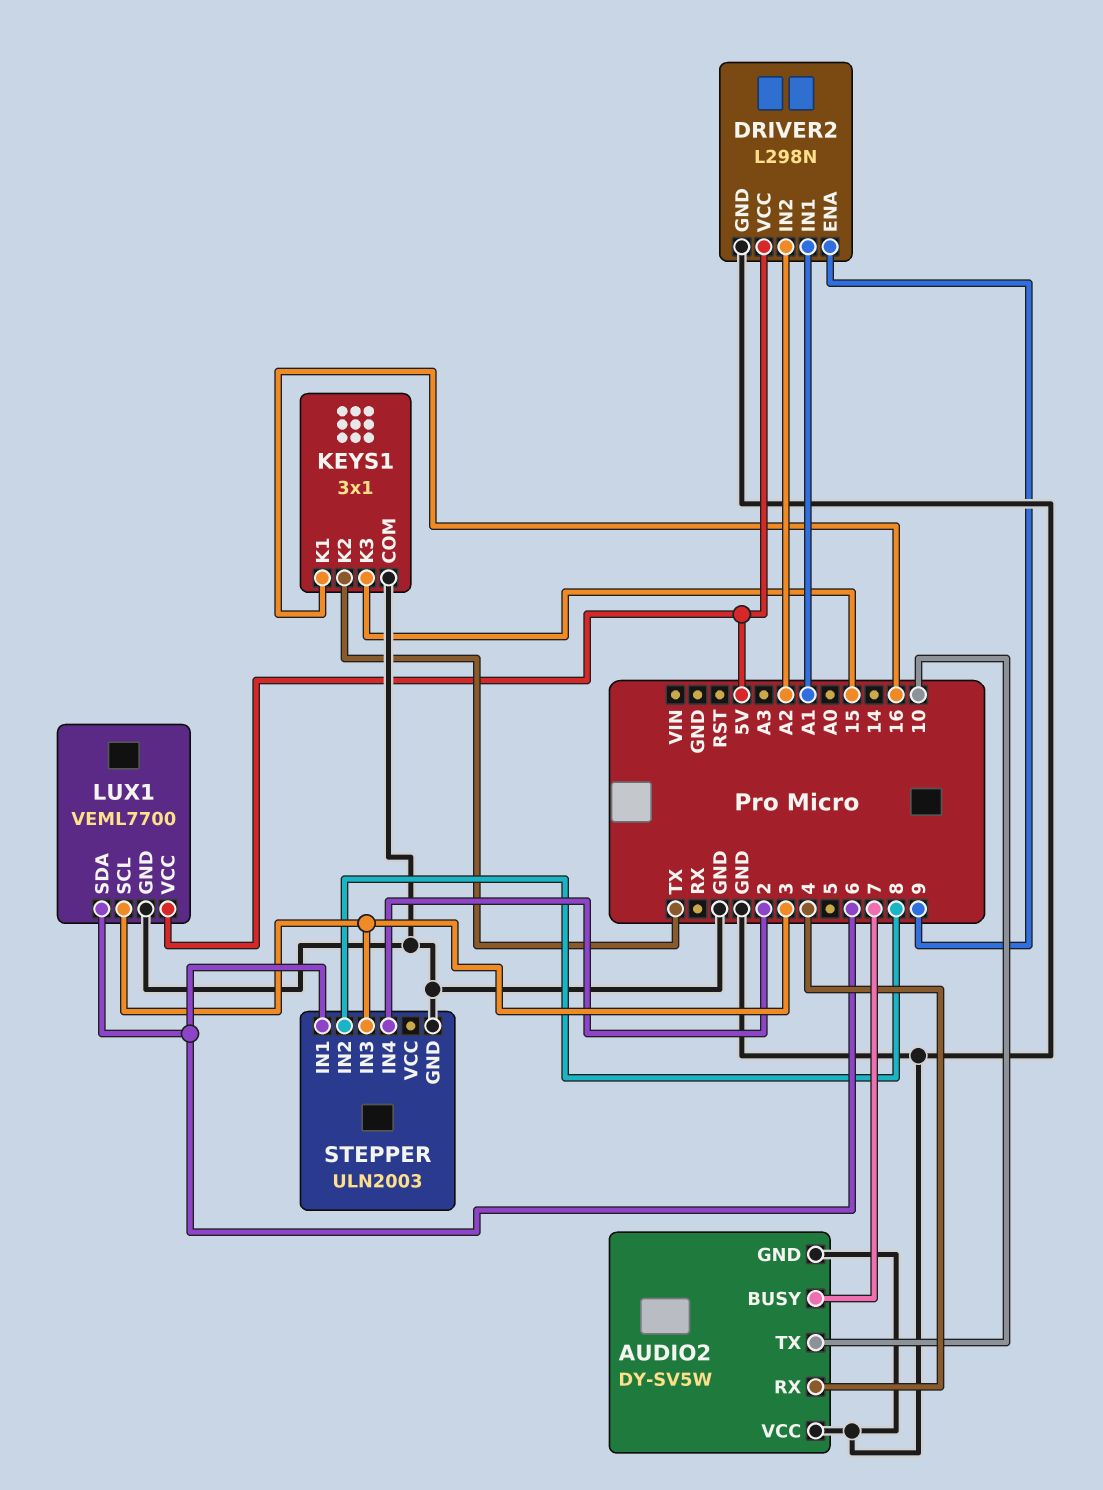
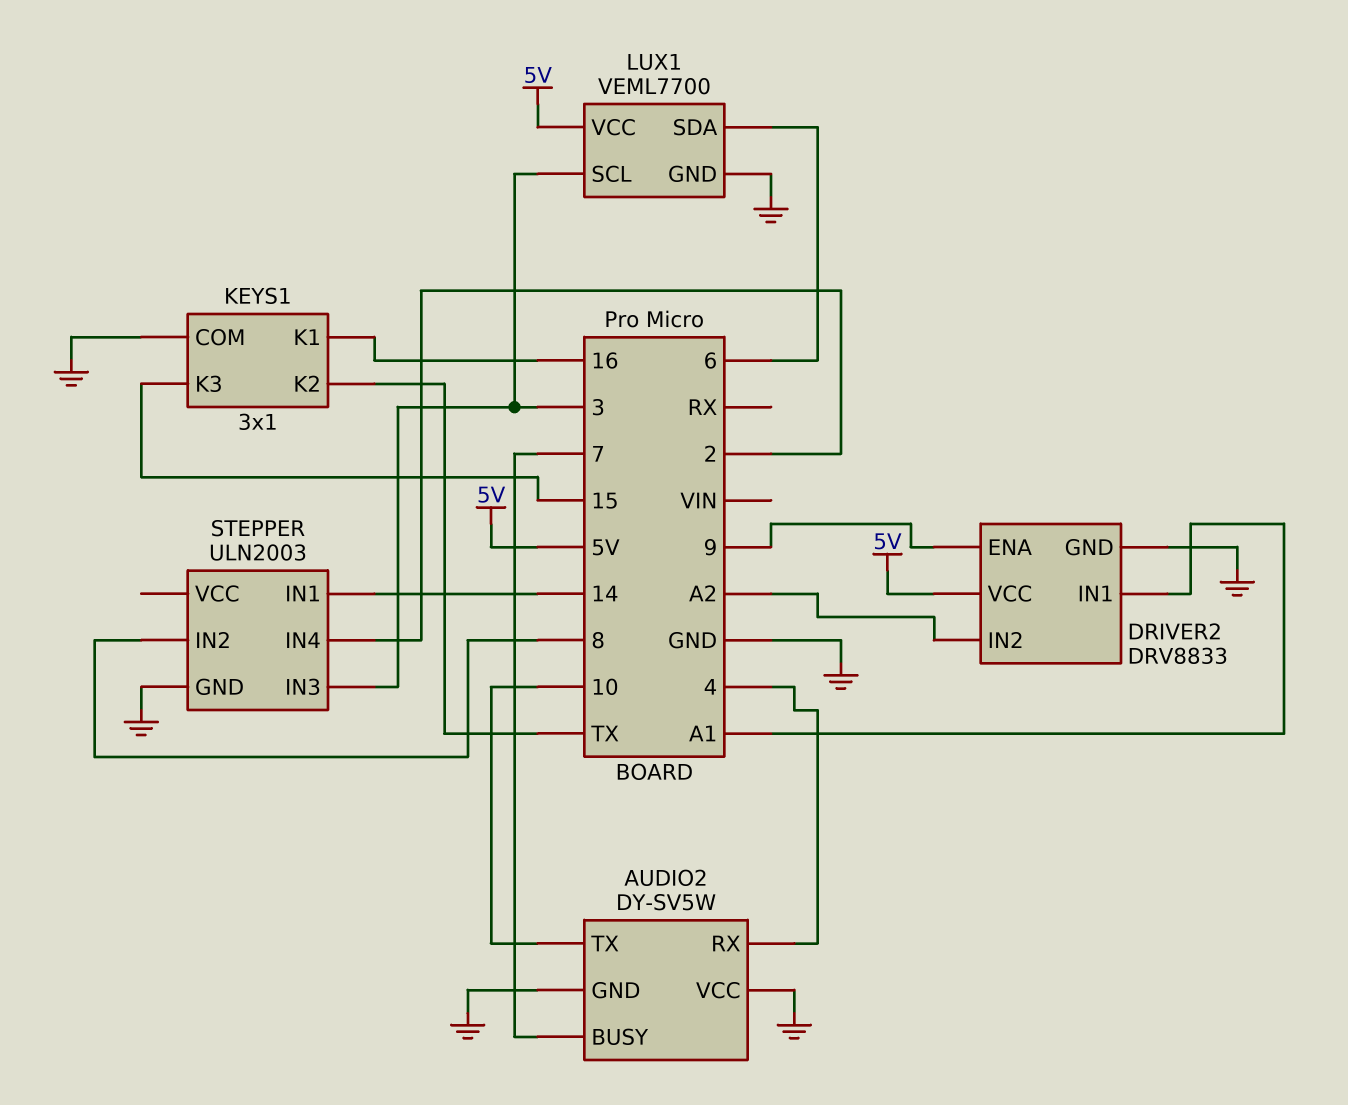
DRIVER2: L298N -> DRV8833
STEPPER pin IN1: 6 -> 14

